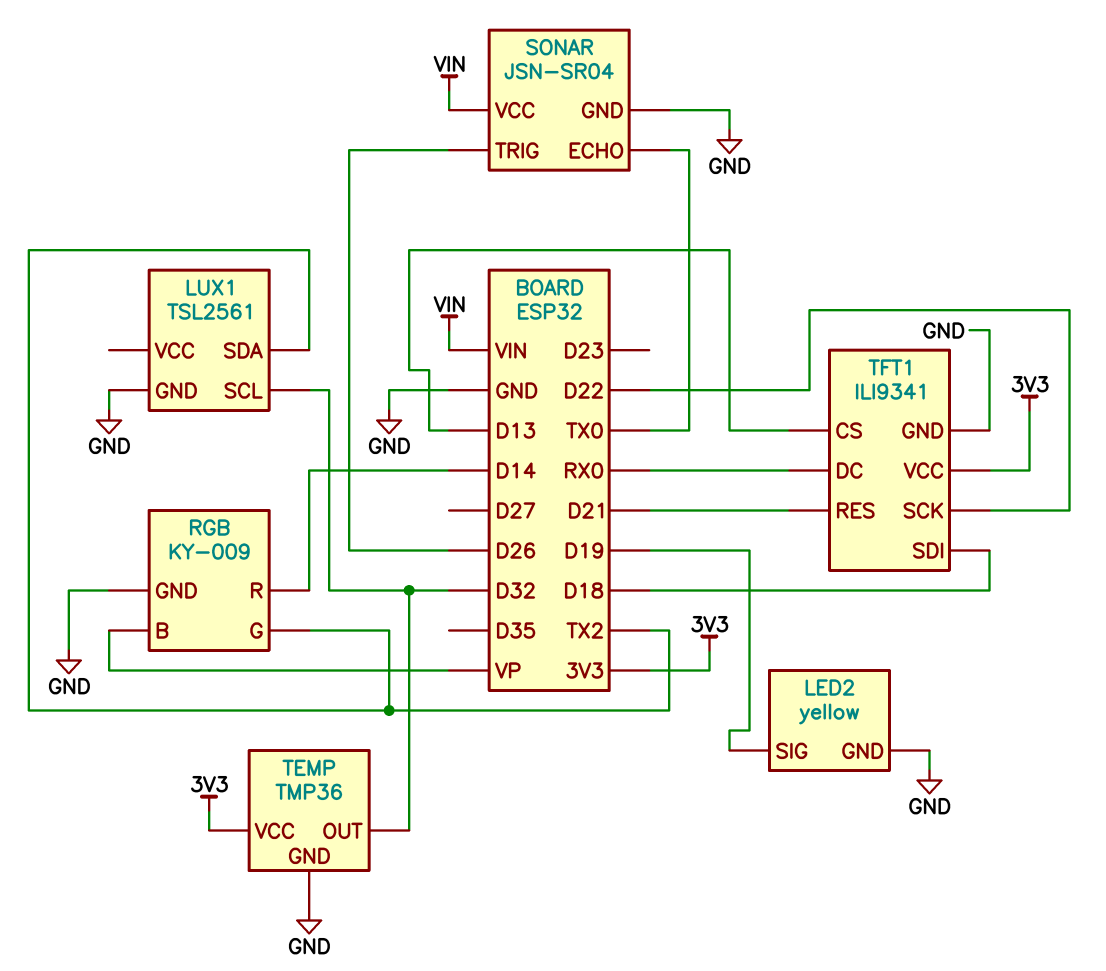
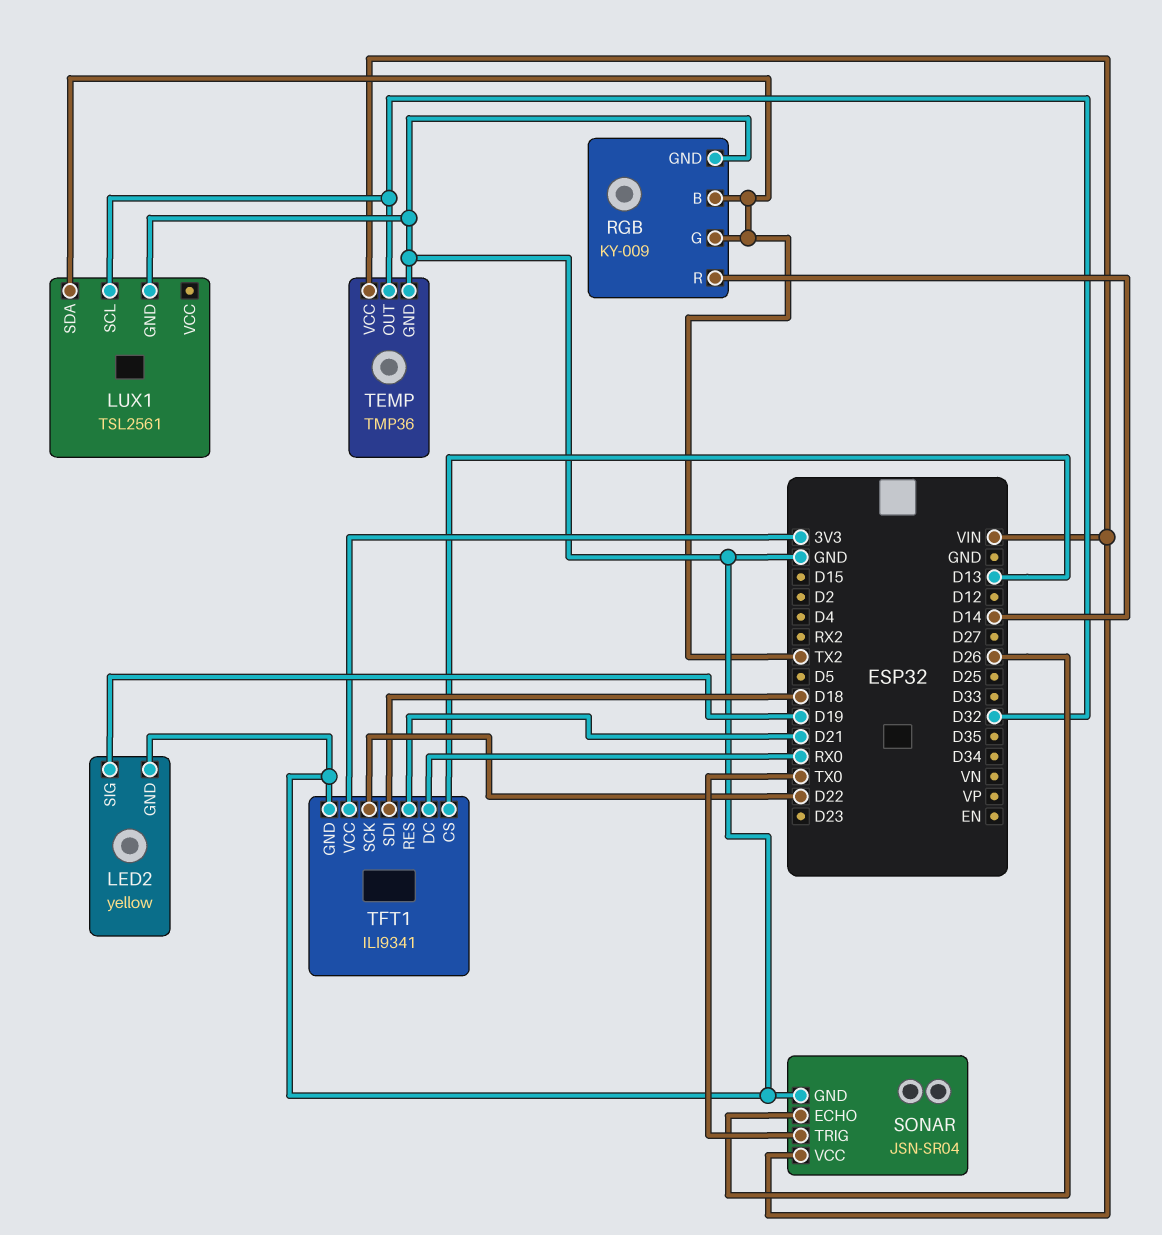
RGB pin B: VP -> TX2
SONAR pin ECHO: TX0 -> D26
SONAR pin TRIG: D26 -> TX0
TEMP pin VCC: 3V3 -> VIN

